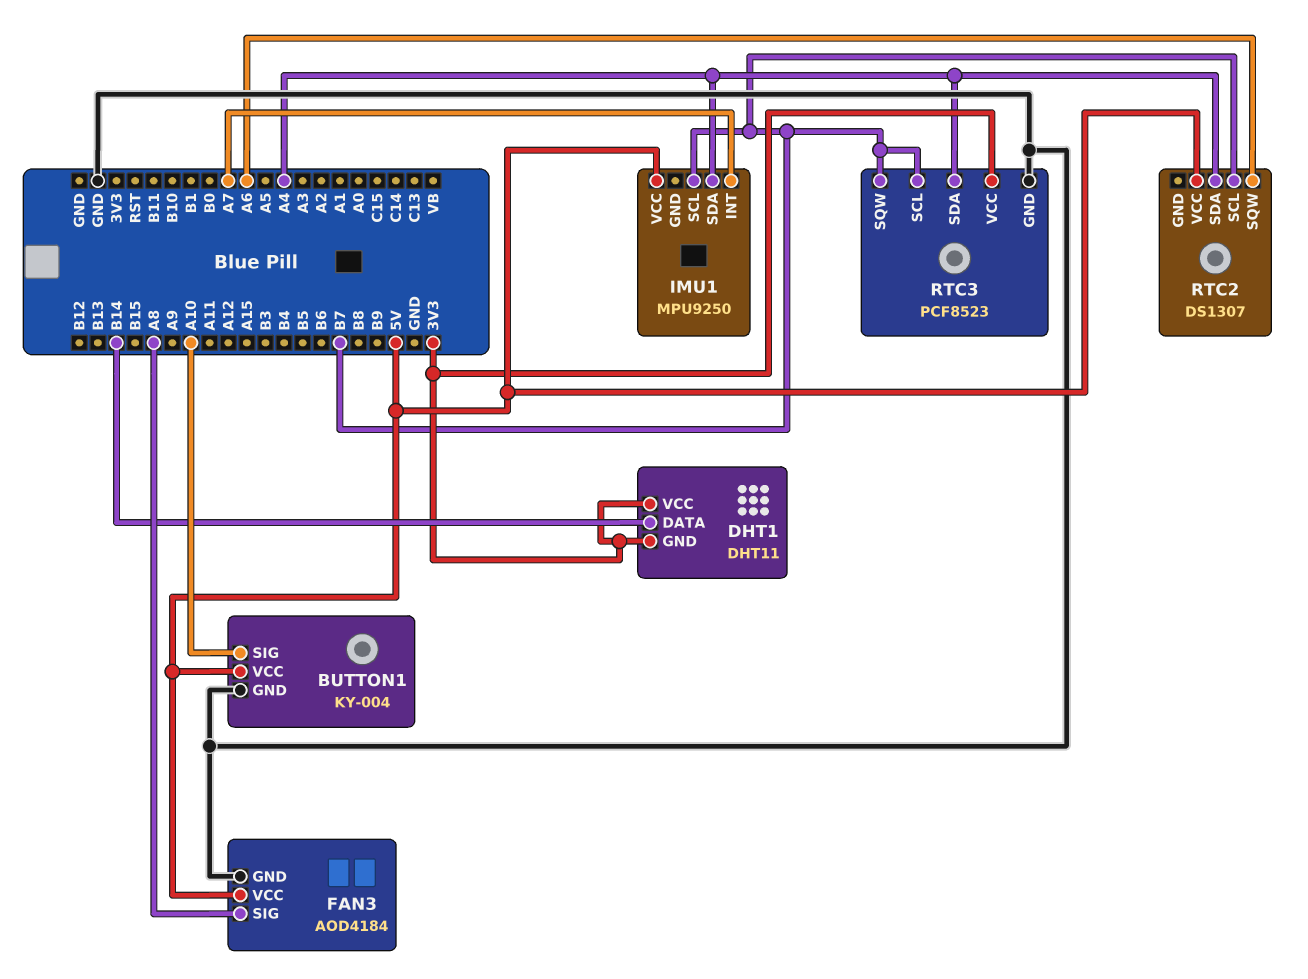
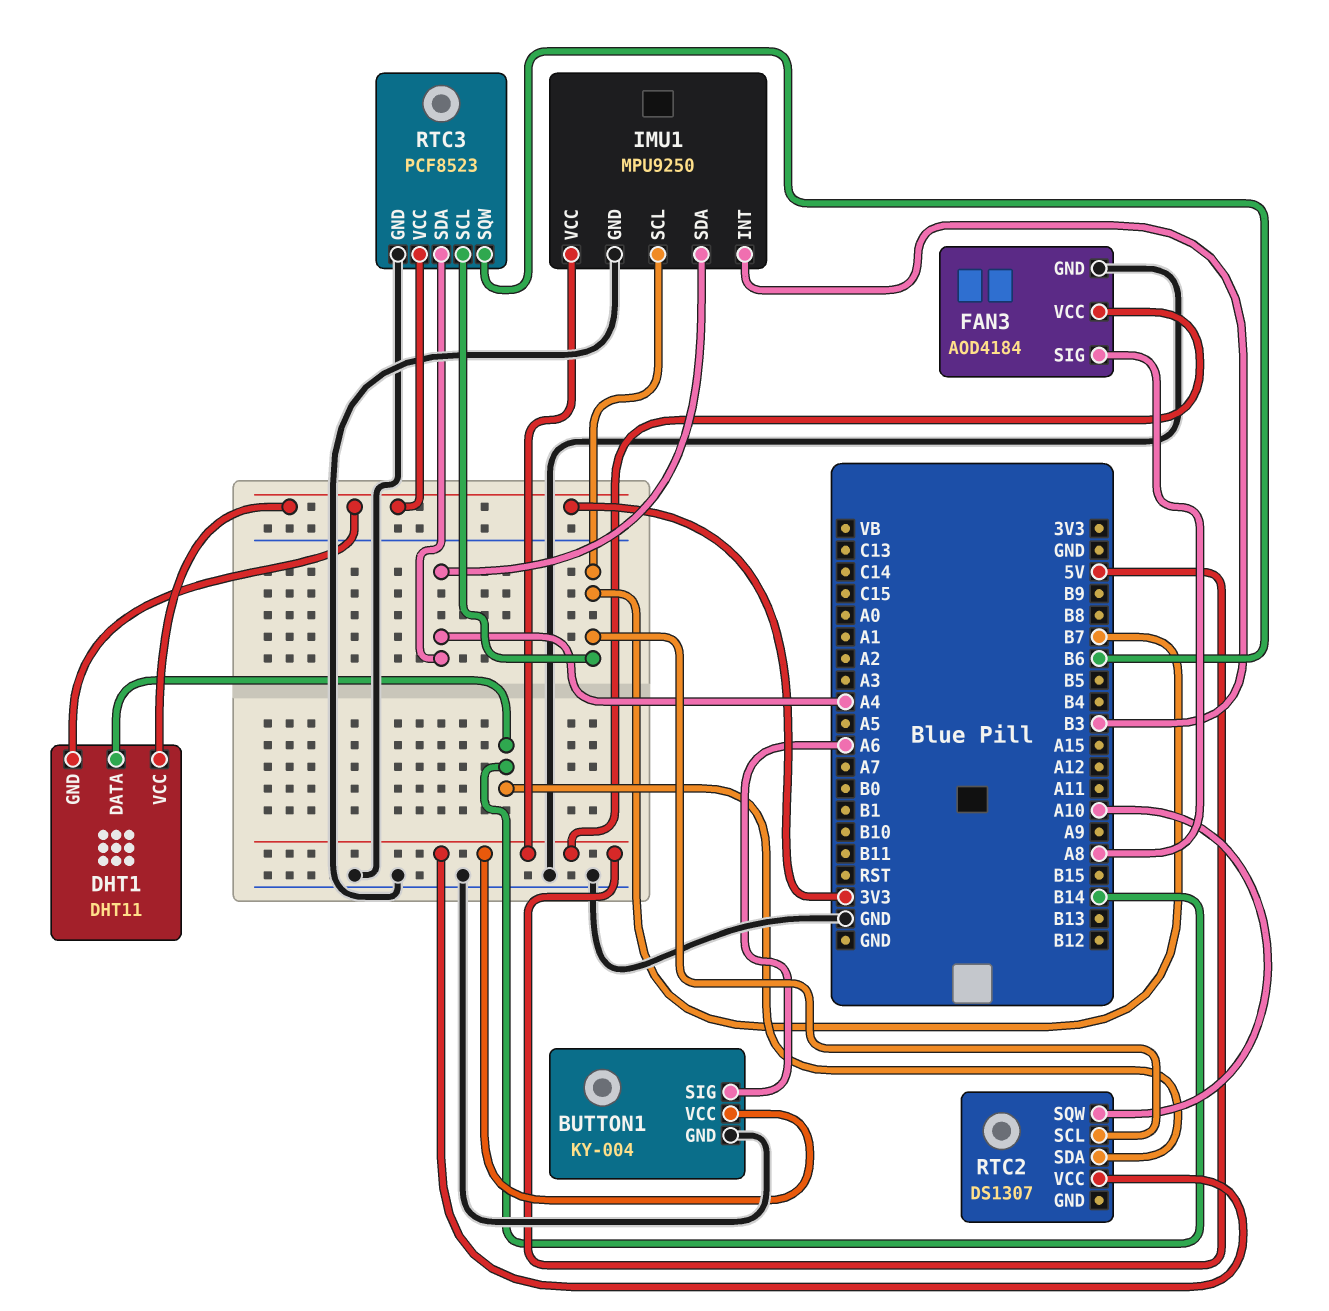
BUTTON1 pin SIG: A10 -> A6
IMU1 pin GND: none -> GND
IMU1 pin INT: A7 -> B3
RTC2 pin SDA: A4 -> B14
RTC2 pin SQW: A6 -> A10
RTC3 pin SQW: B7 -> B6

